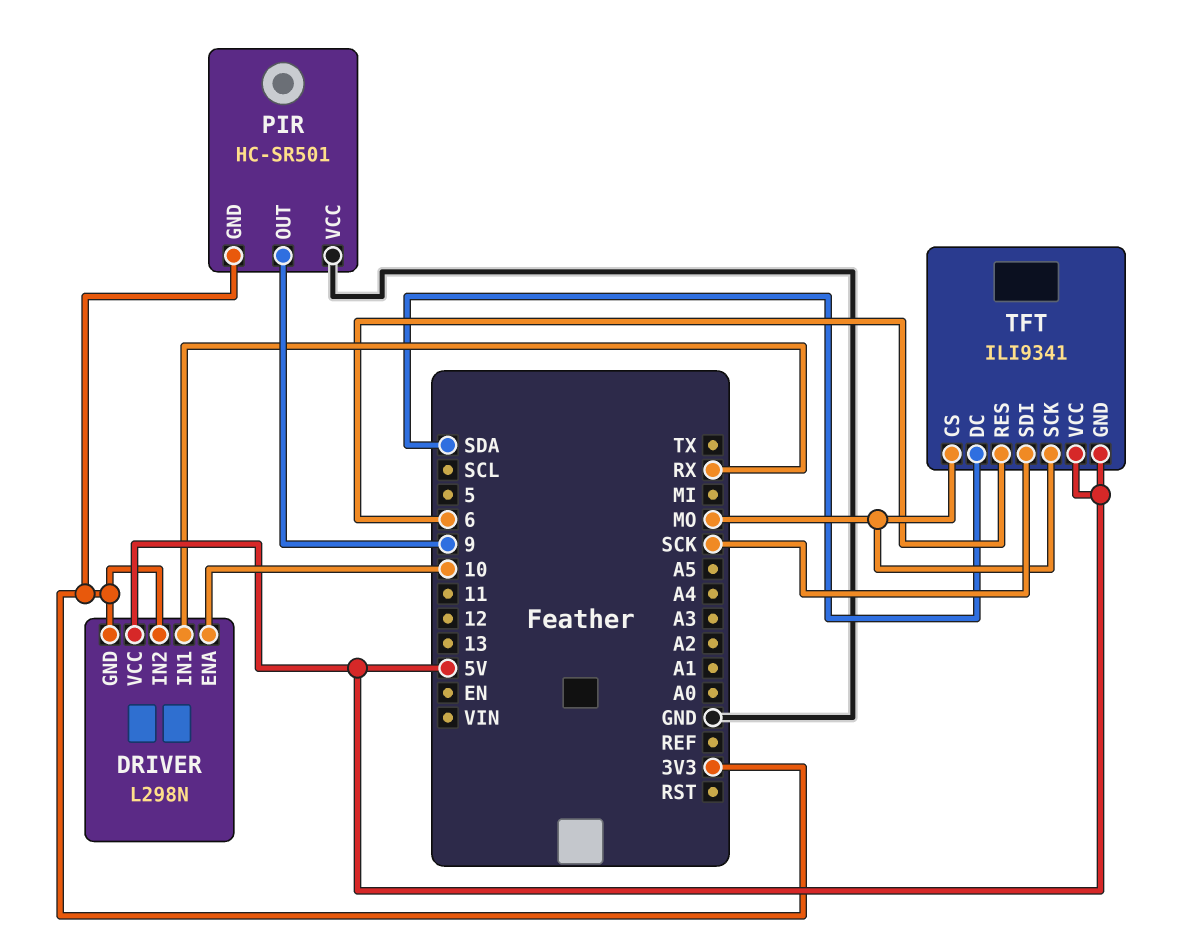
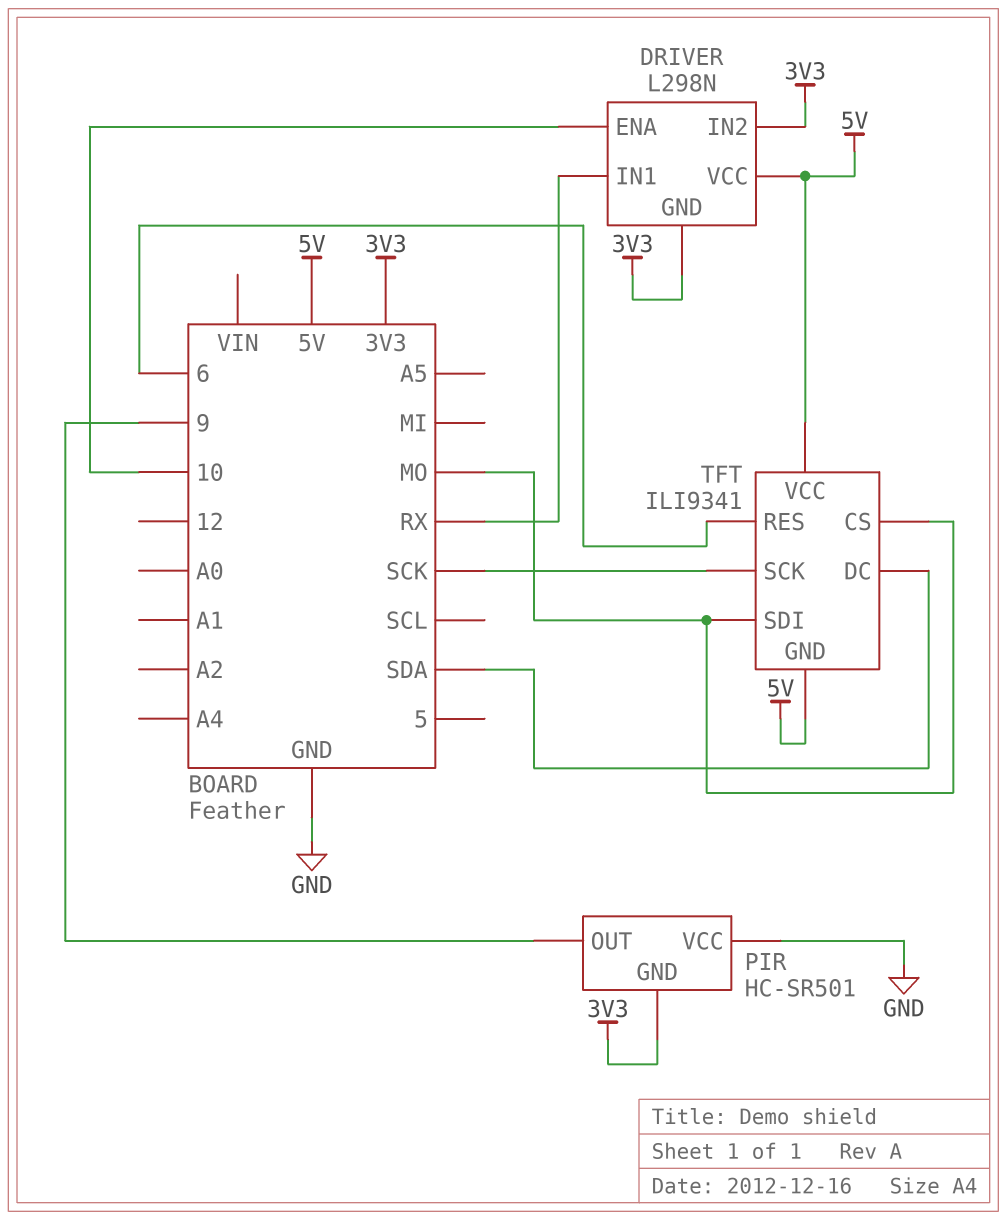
TFT pin SCK: MO -> SCK
TFT pin SDI: SCK -> MO

